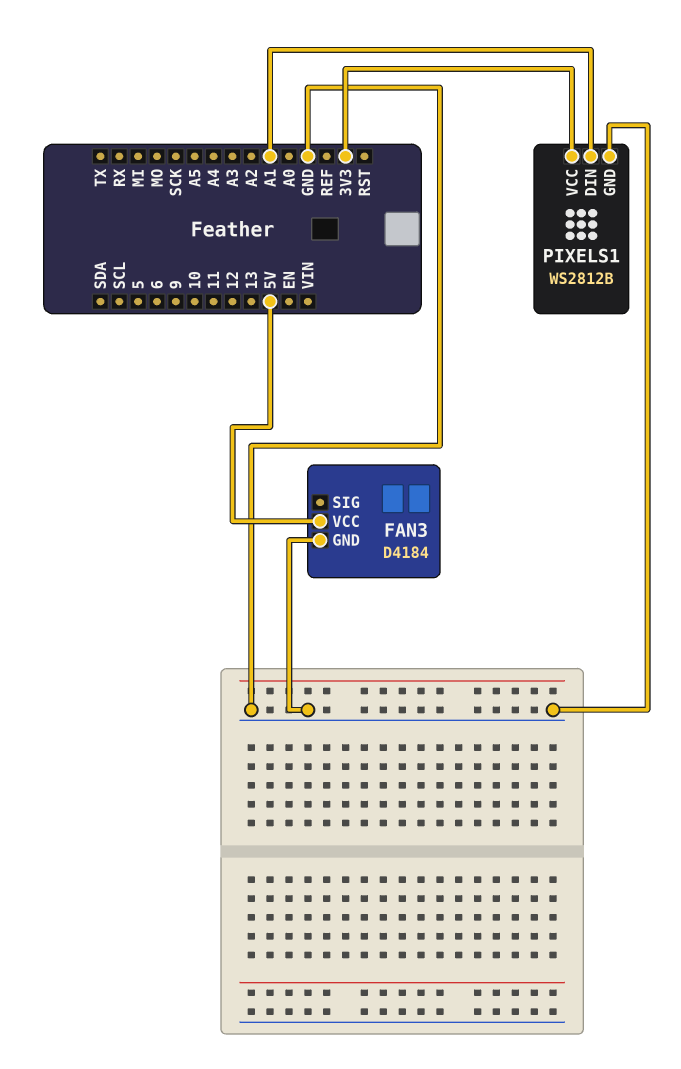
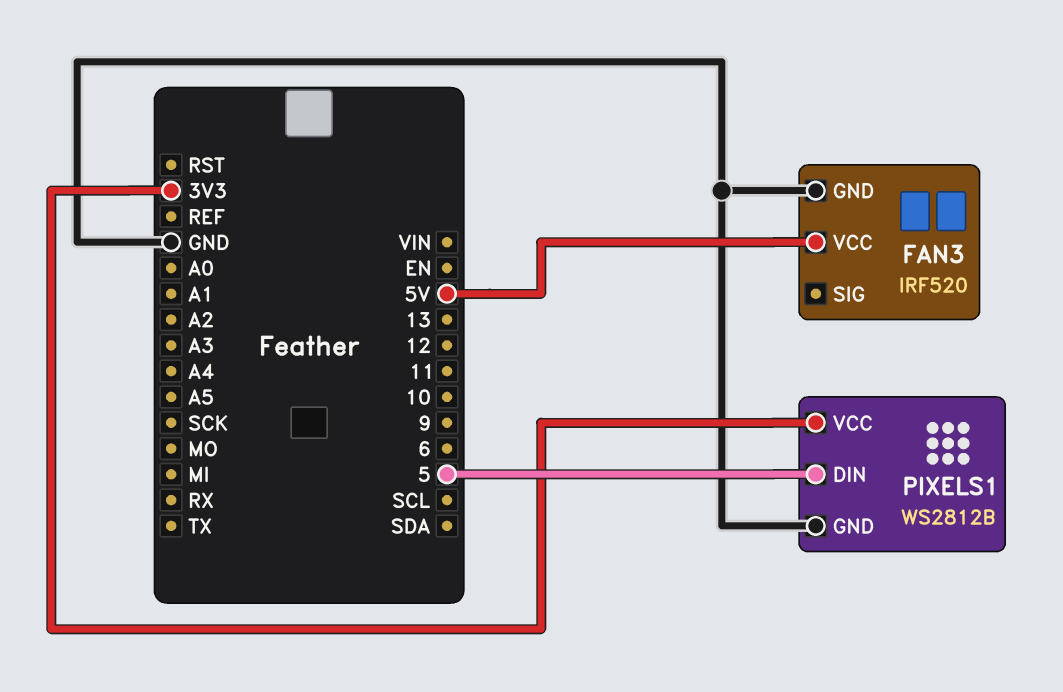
FAN3: D4184 -> IRF520
PIXELS1 pin DIN: A1 -> 5

